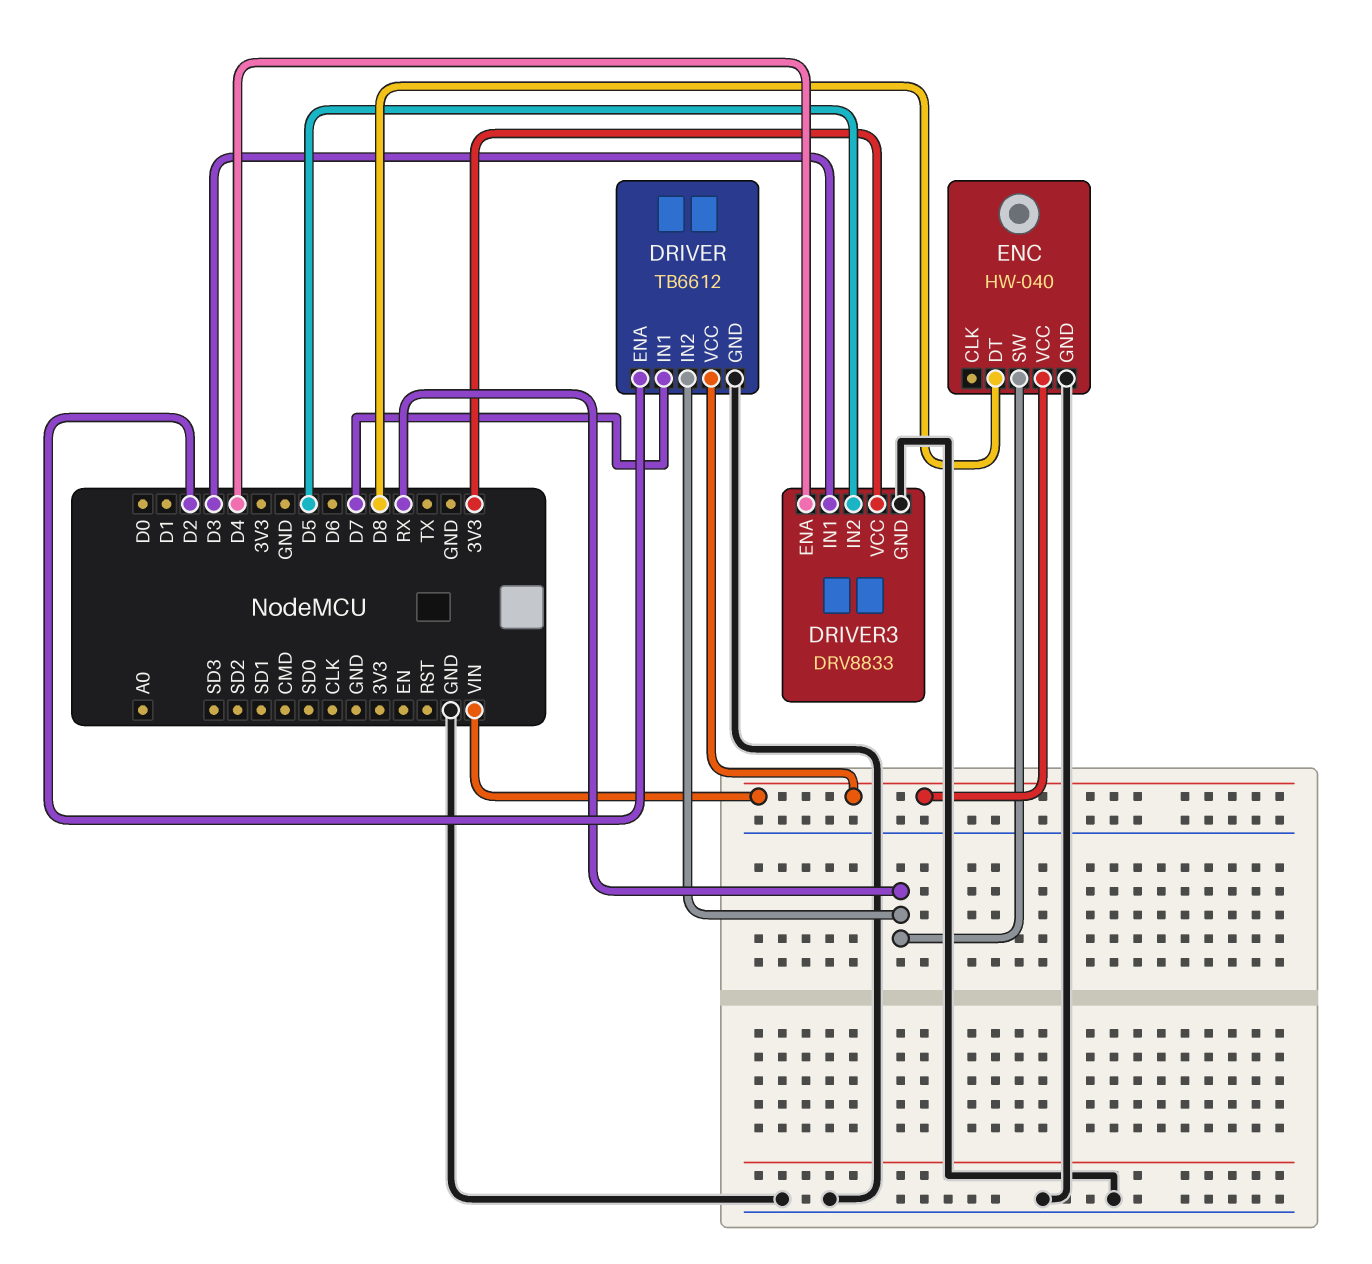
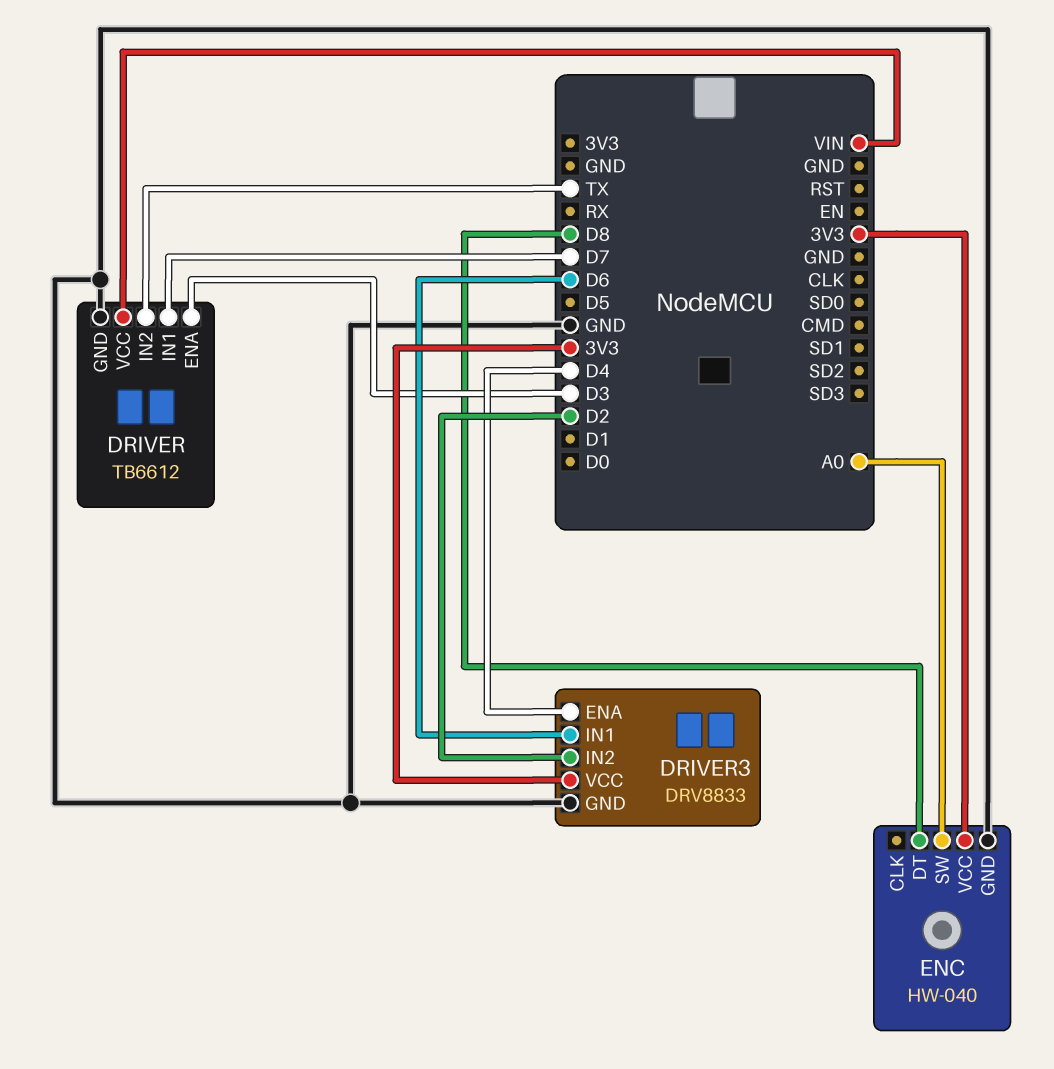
DRIVER pin ENA: D2 -> D3
DRIVER pin IN2: RX -> TX
DRIVER3 pin IN1: D3 -> D6
DRIVER3 pin IN2: D5 -> D2
ENC pin SW: RX -> A0
ENC pin VCC: VIN -> 3V3

